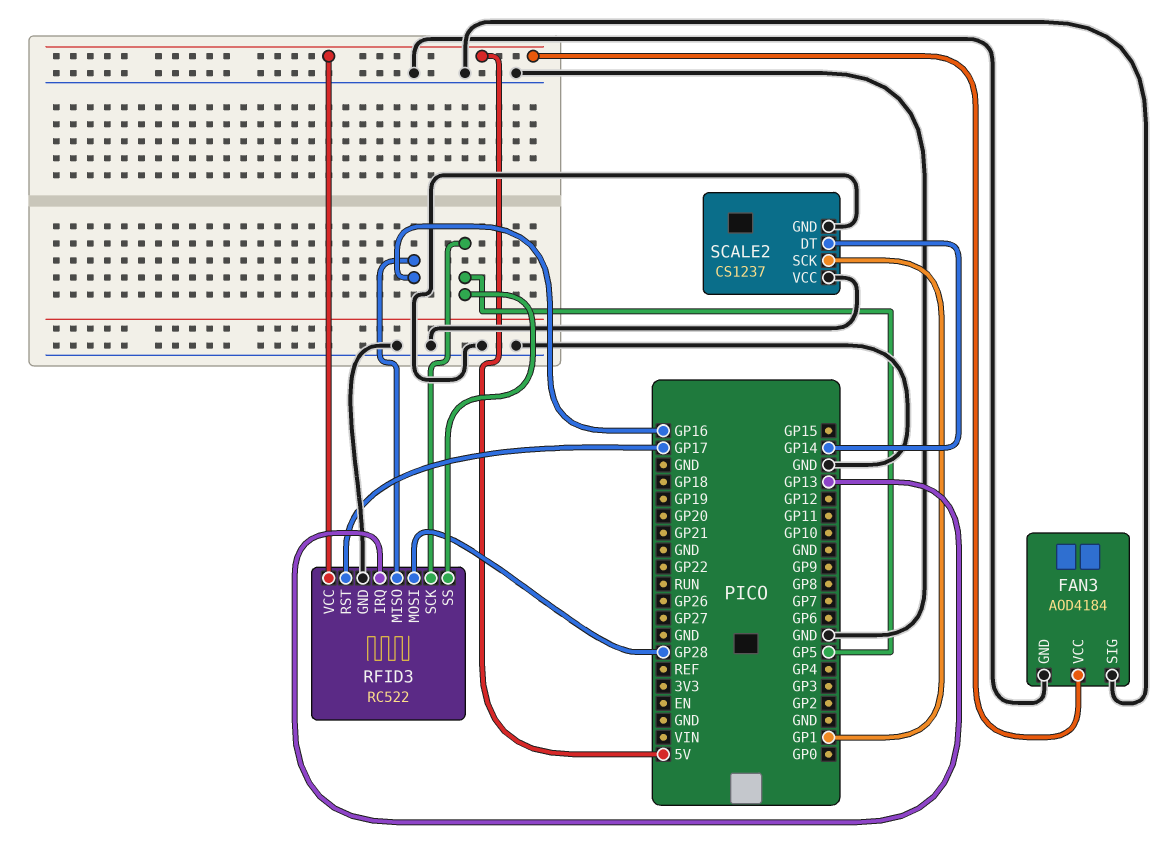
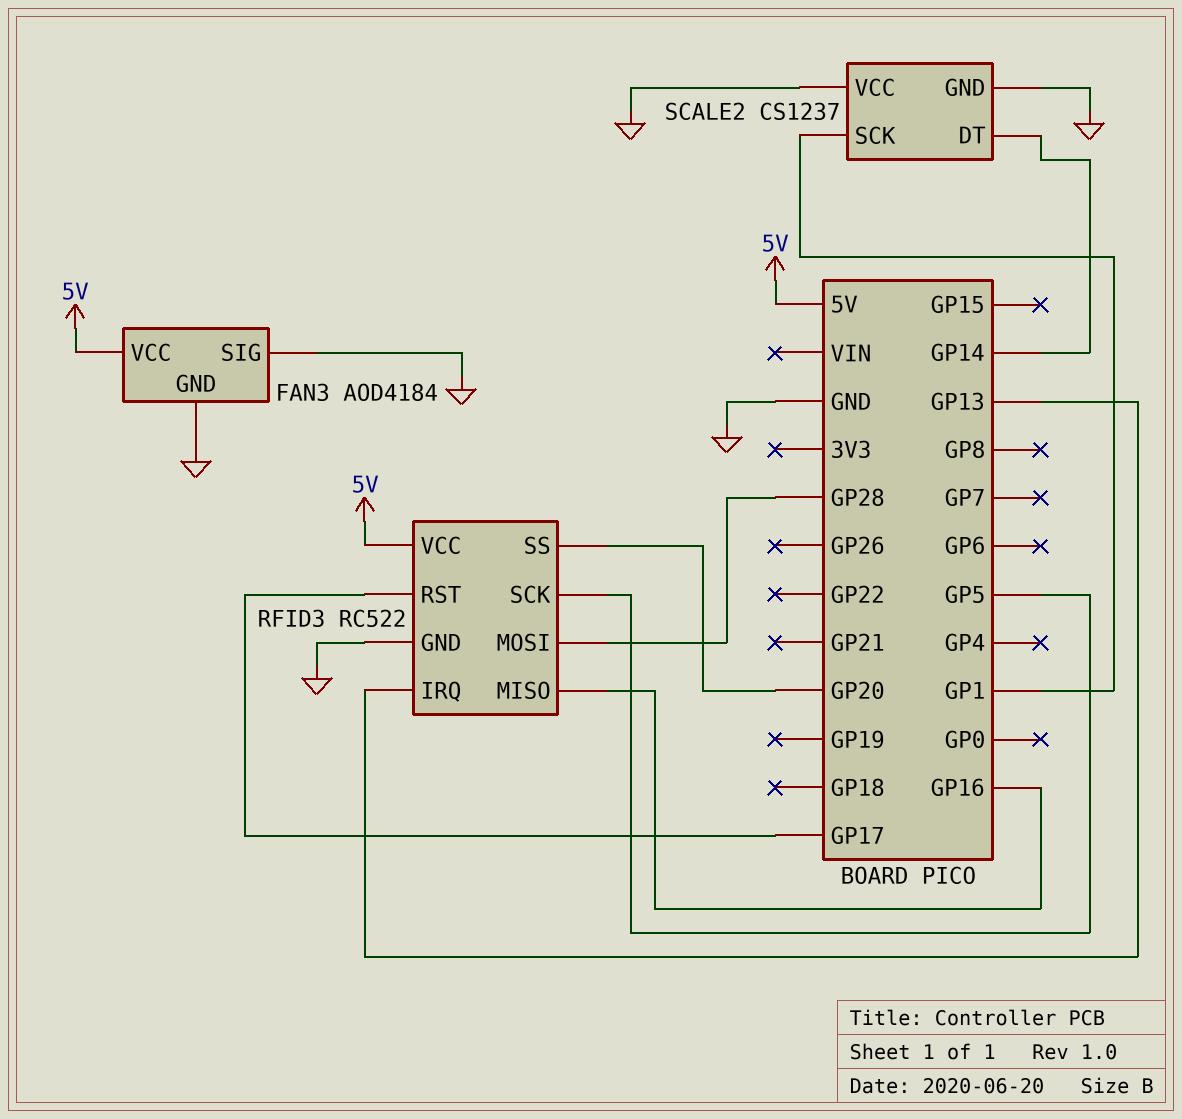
RFID3 pin SS: GP5 -> GP20

